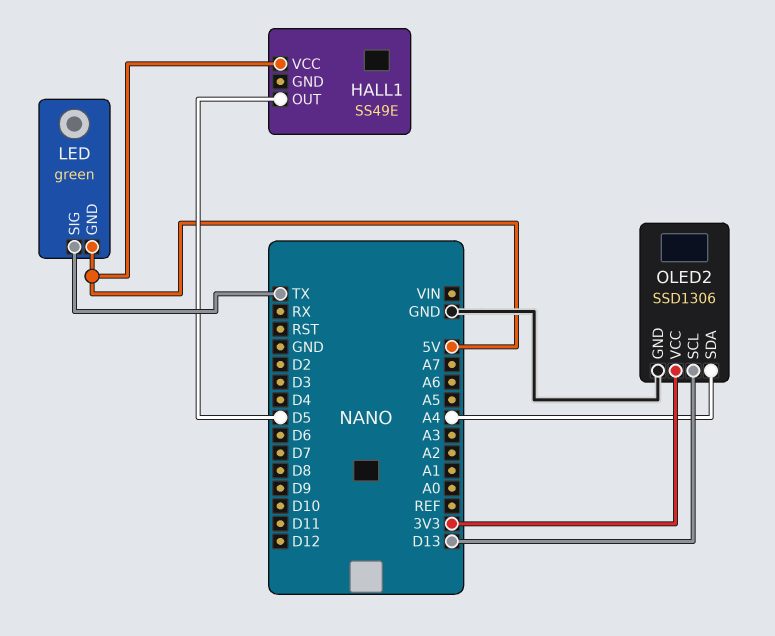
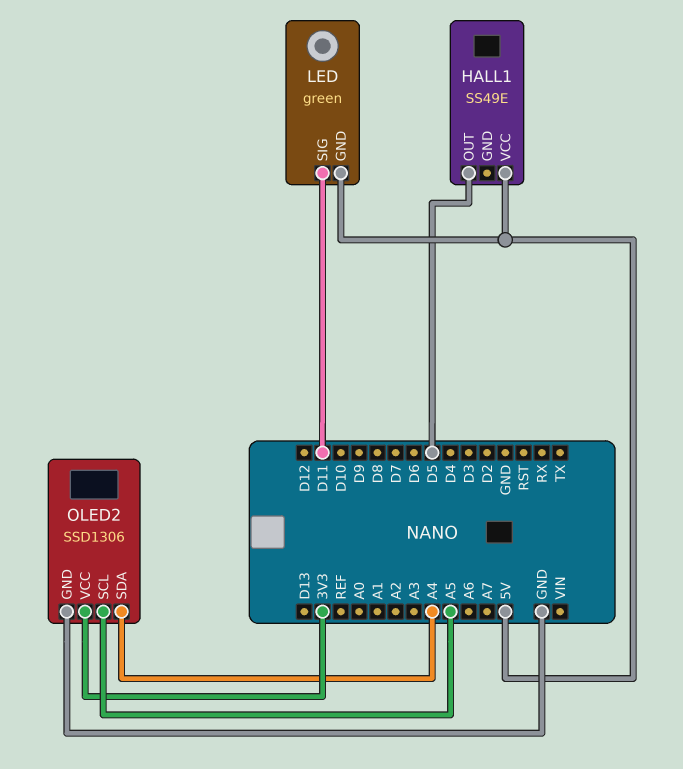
LED pin SIG: TX -> D11
OLED2 pin SCL: D13 -> A5

